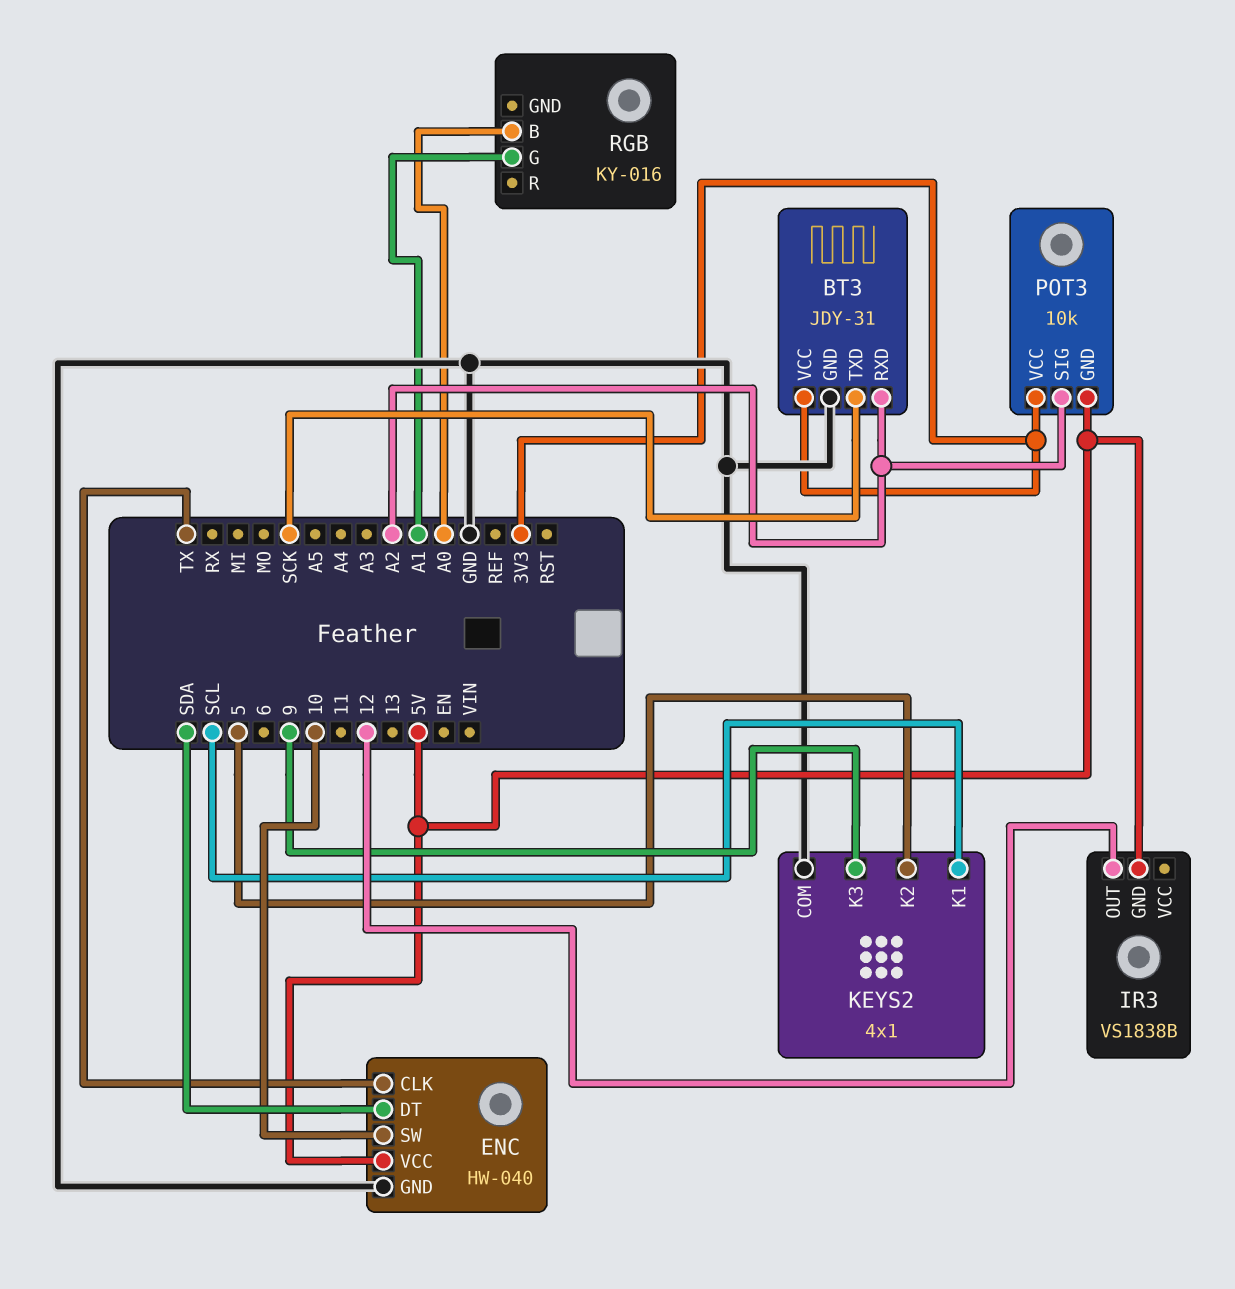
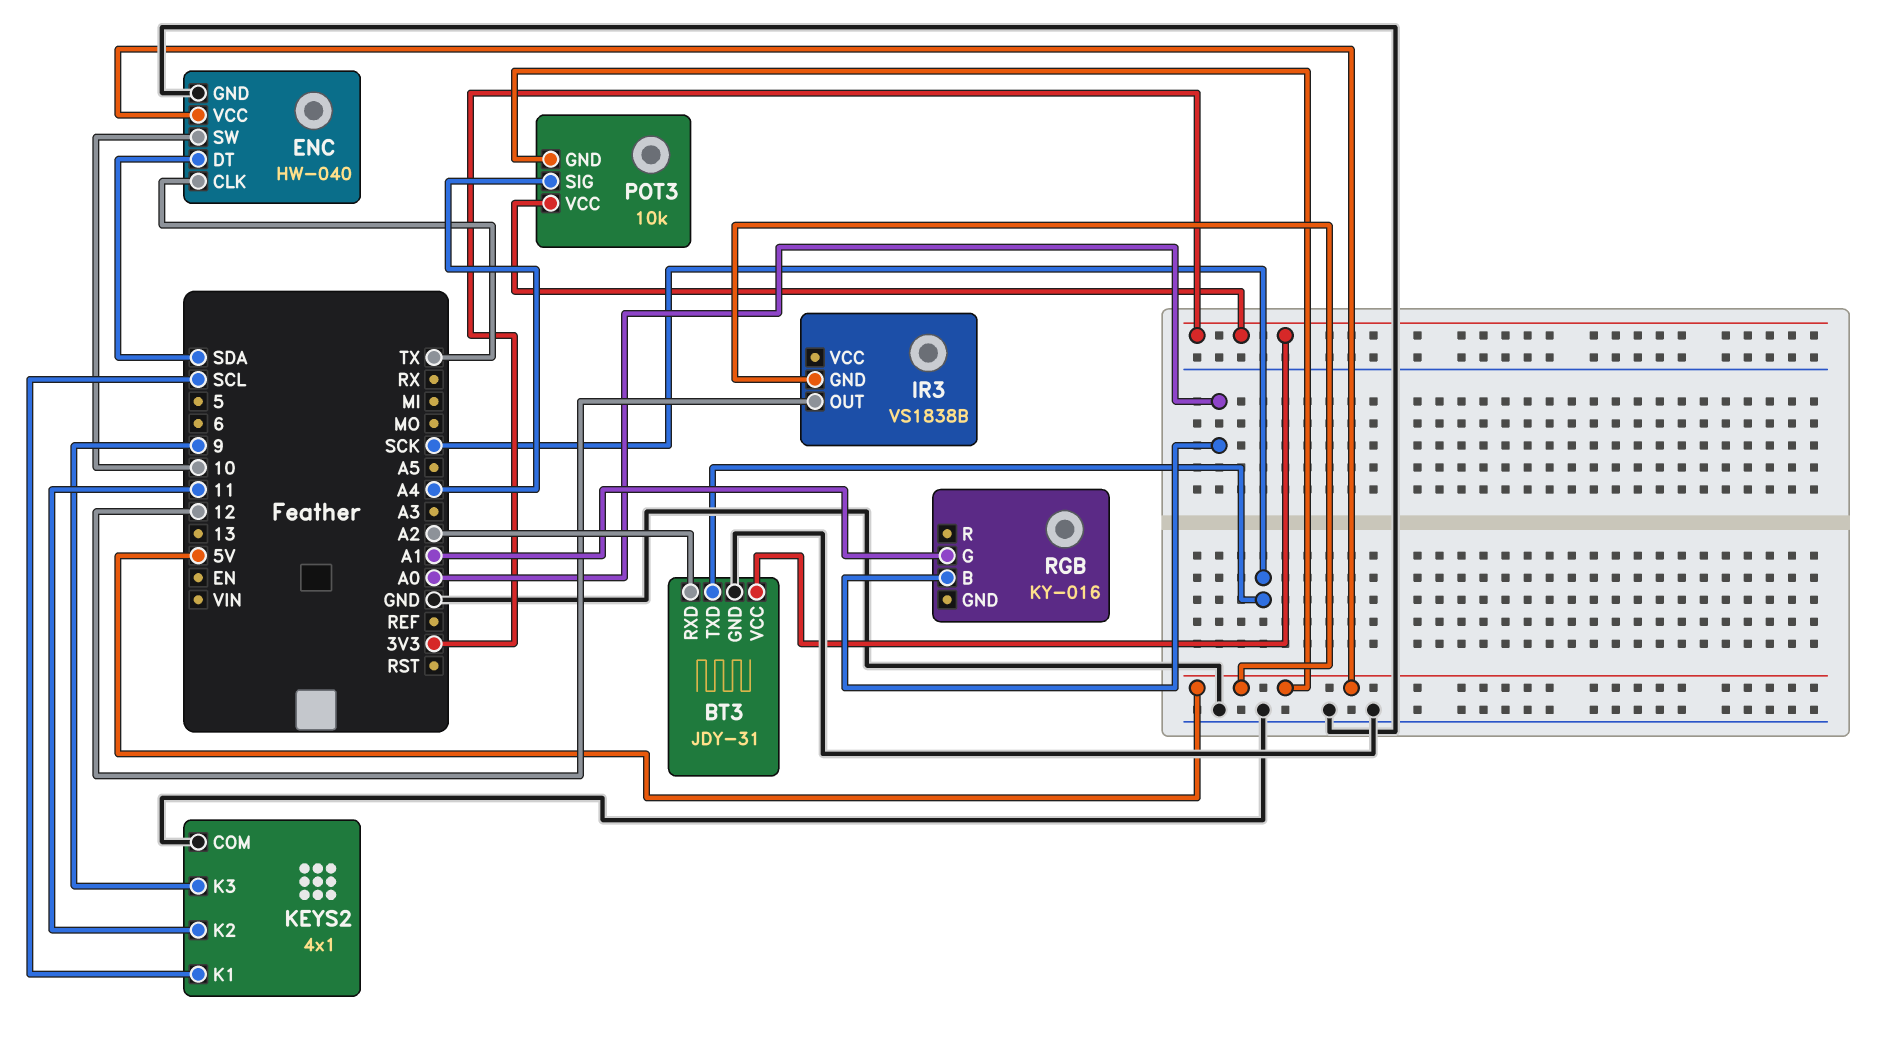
KEYS2 pin K2: 5 -> 11
POT3 pin SIG: A2 -> A4

